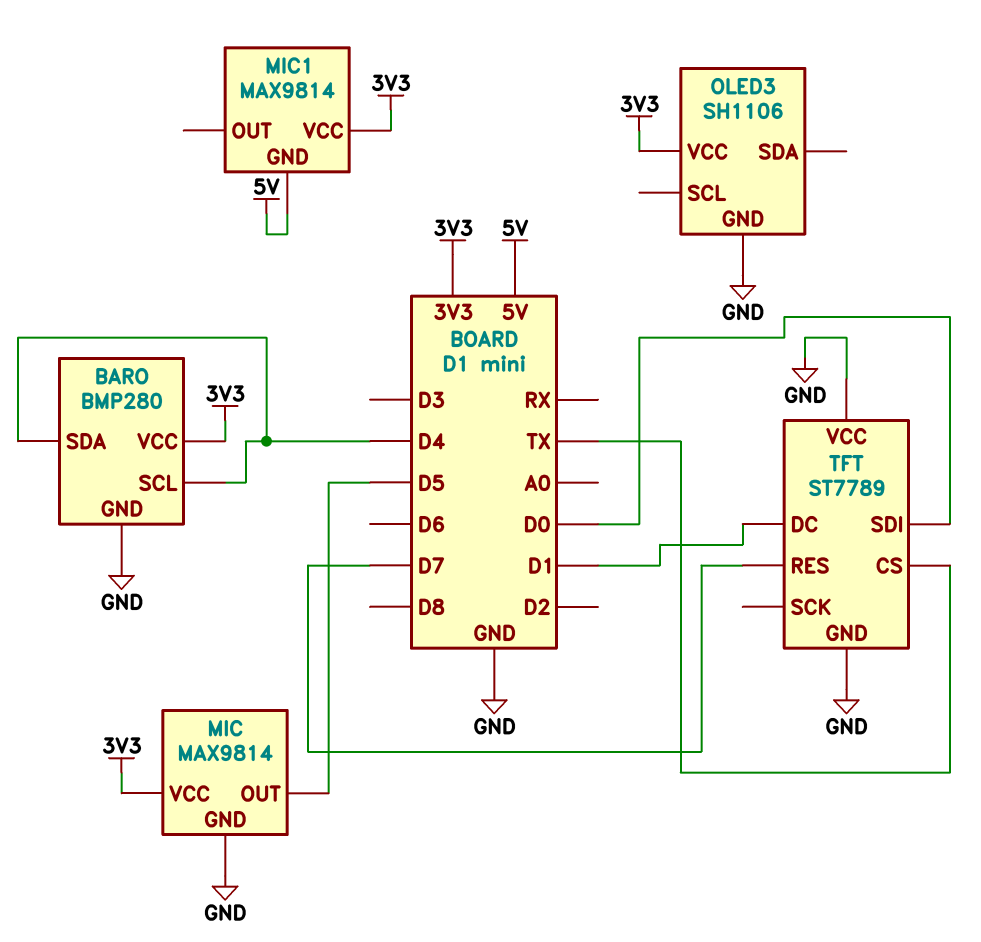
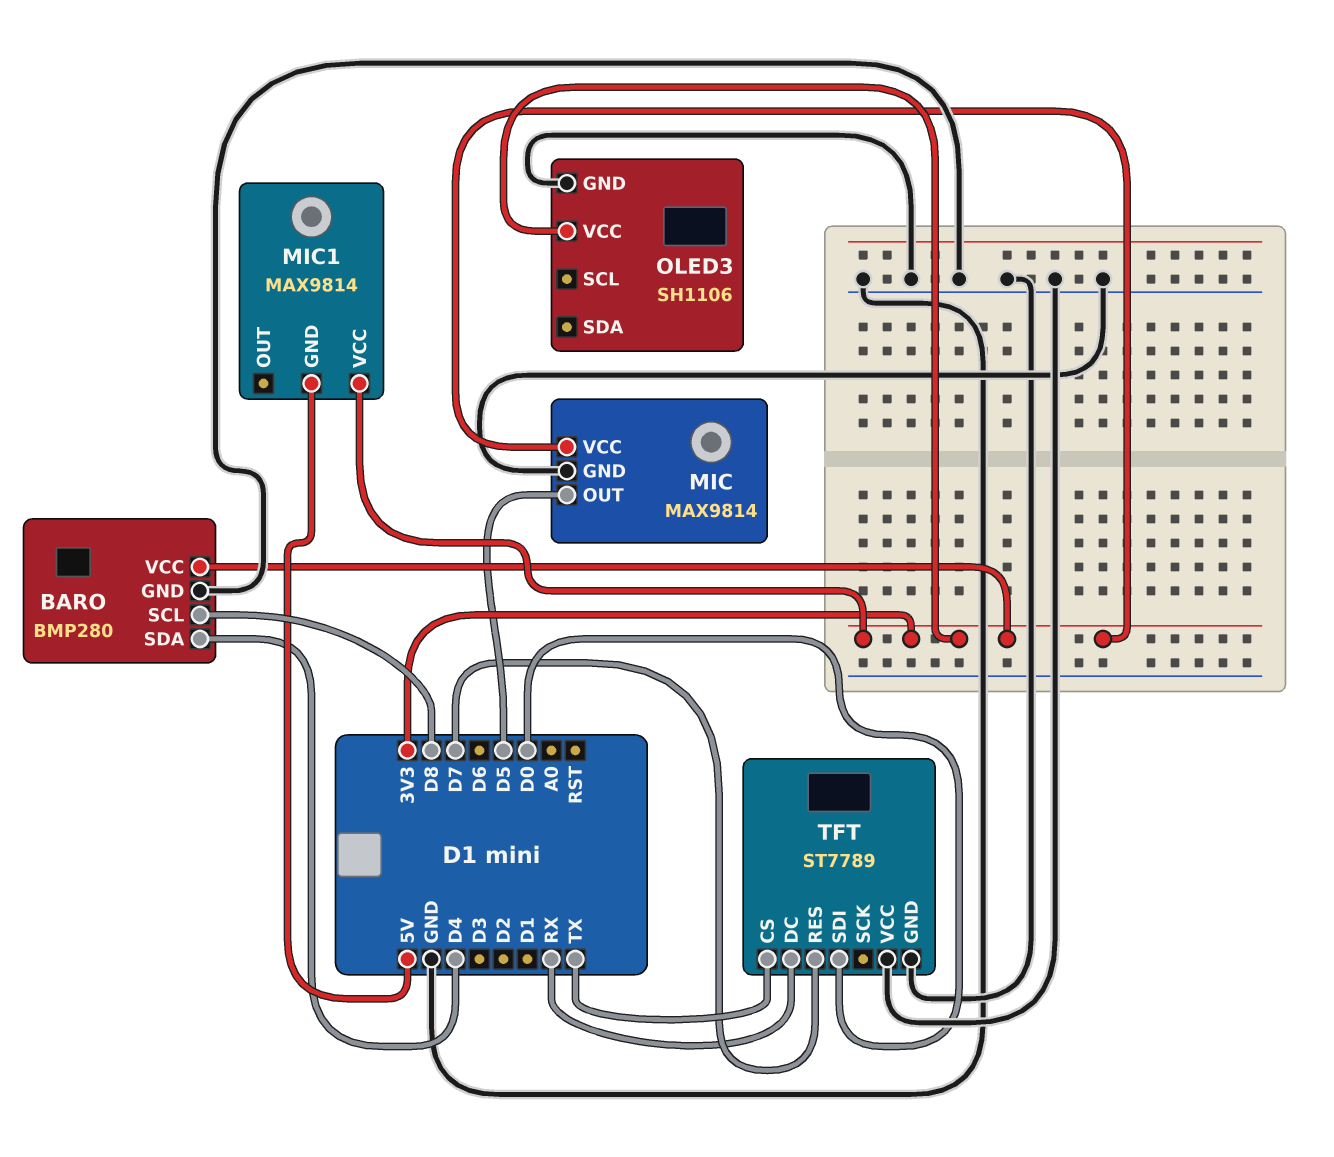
BARO pin SCL: D4 -> D8
TFT pin DC: D1 -> RX

